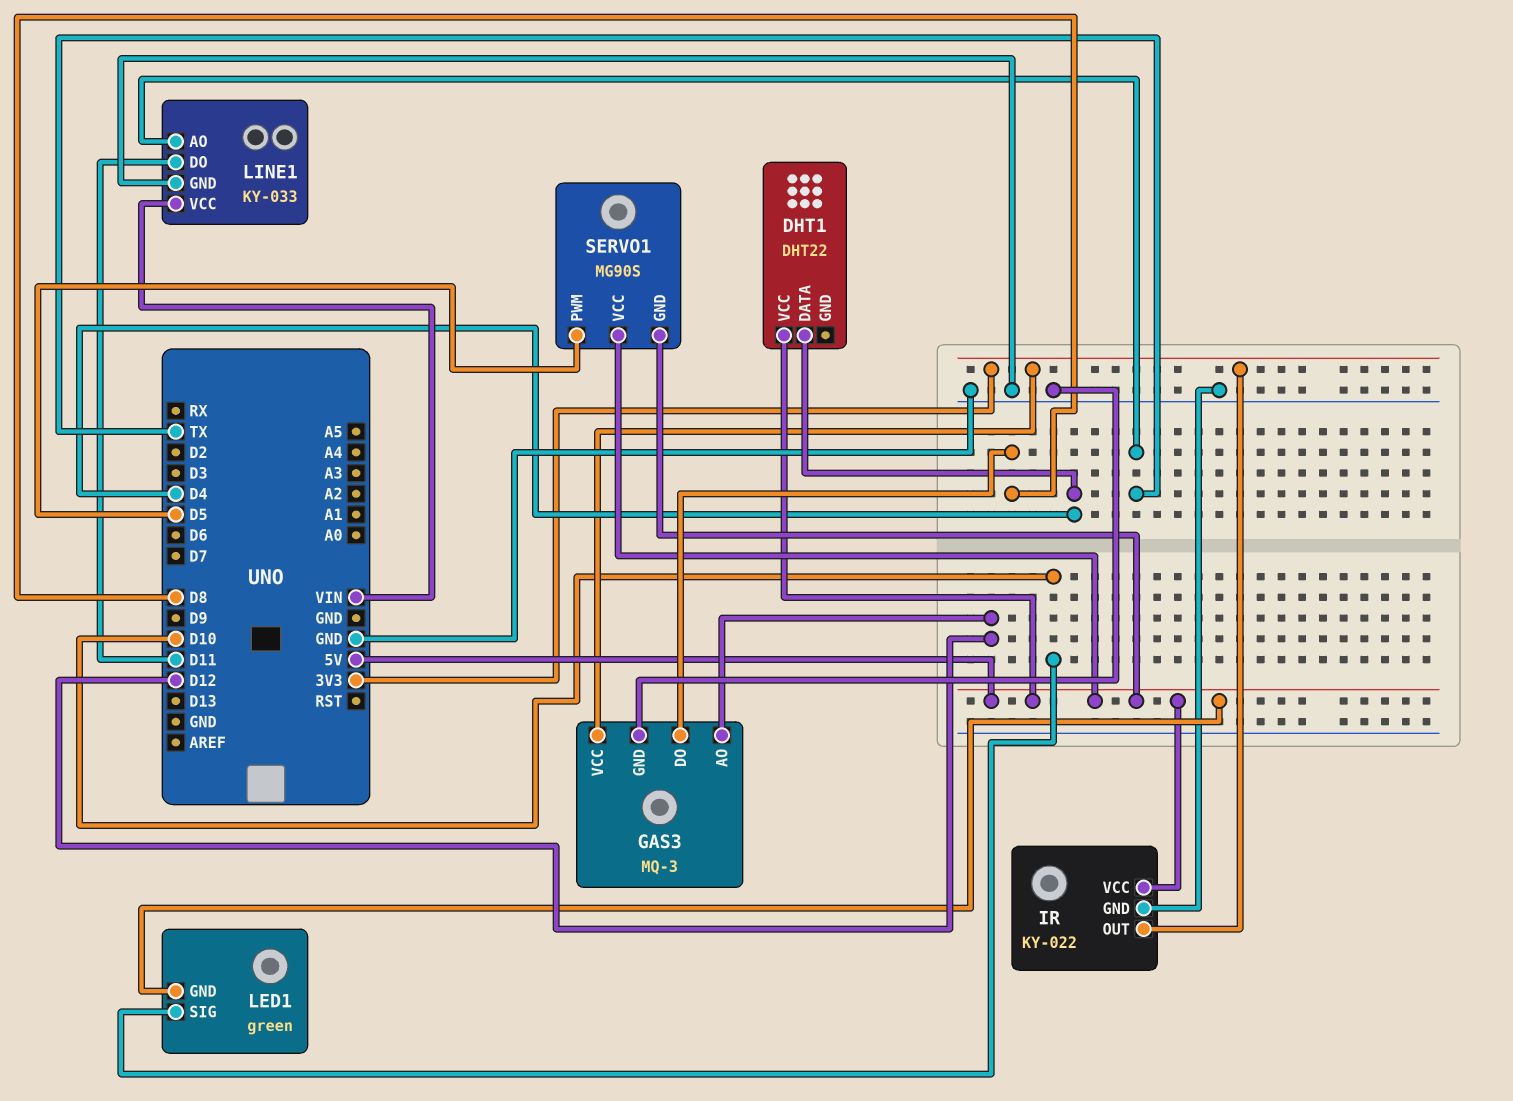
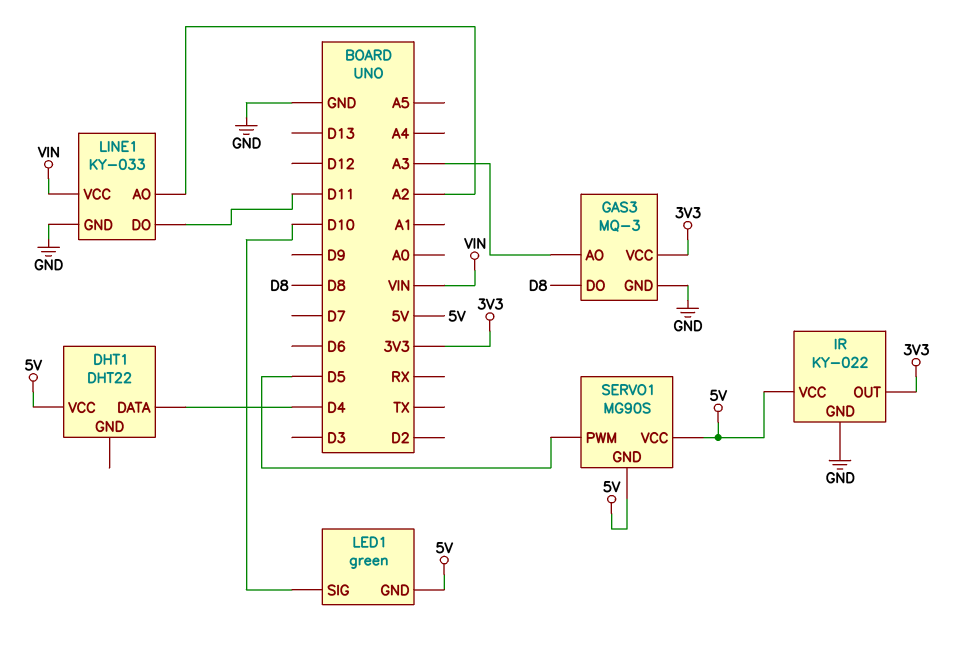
GAS3 pin AO: D12 -> A3
LINE1 pin AO: TX -> A2

